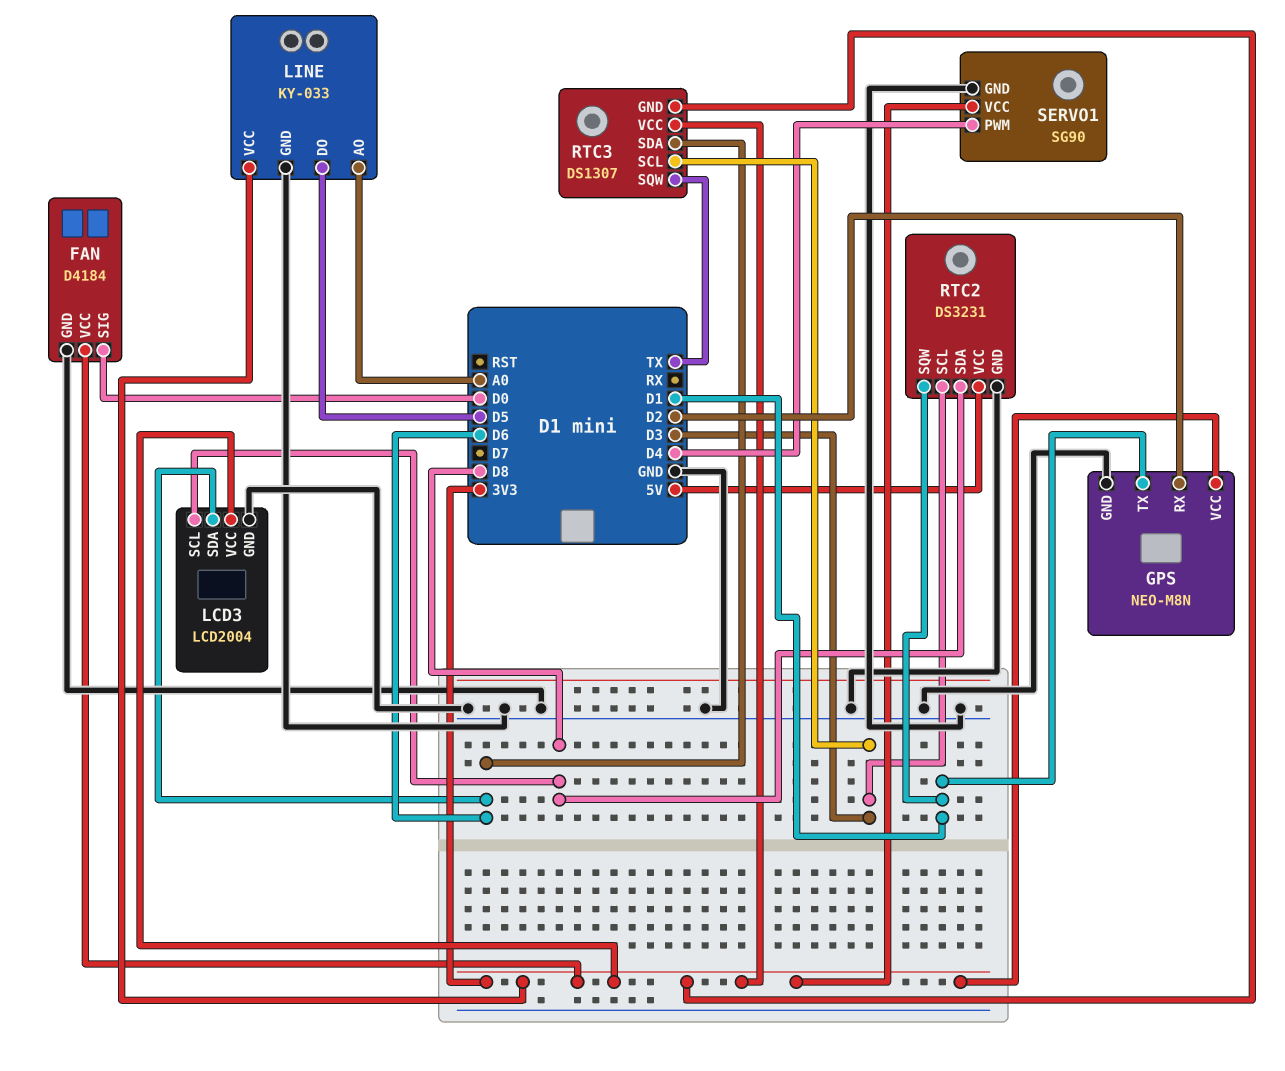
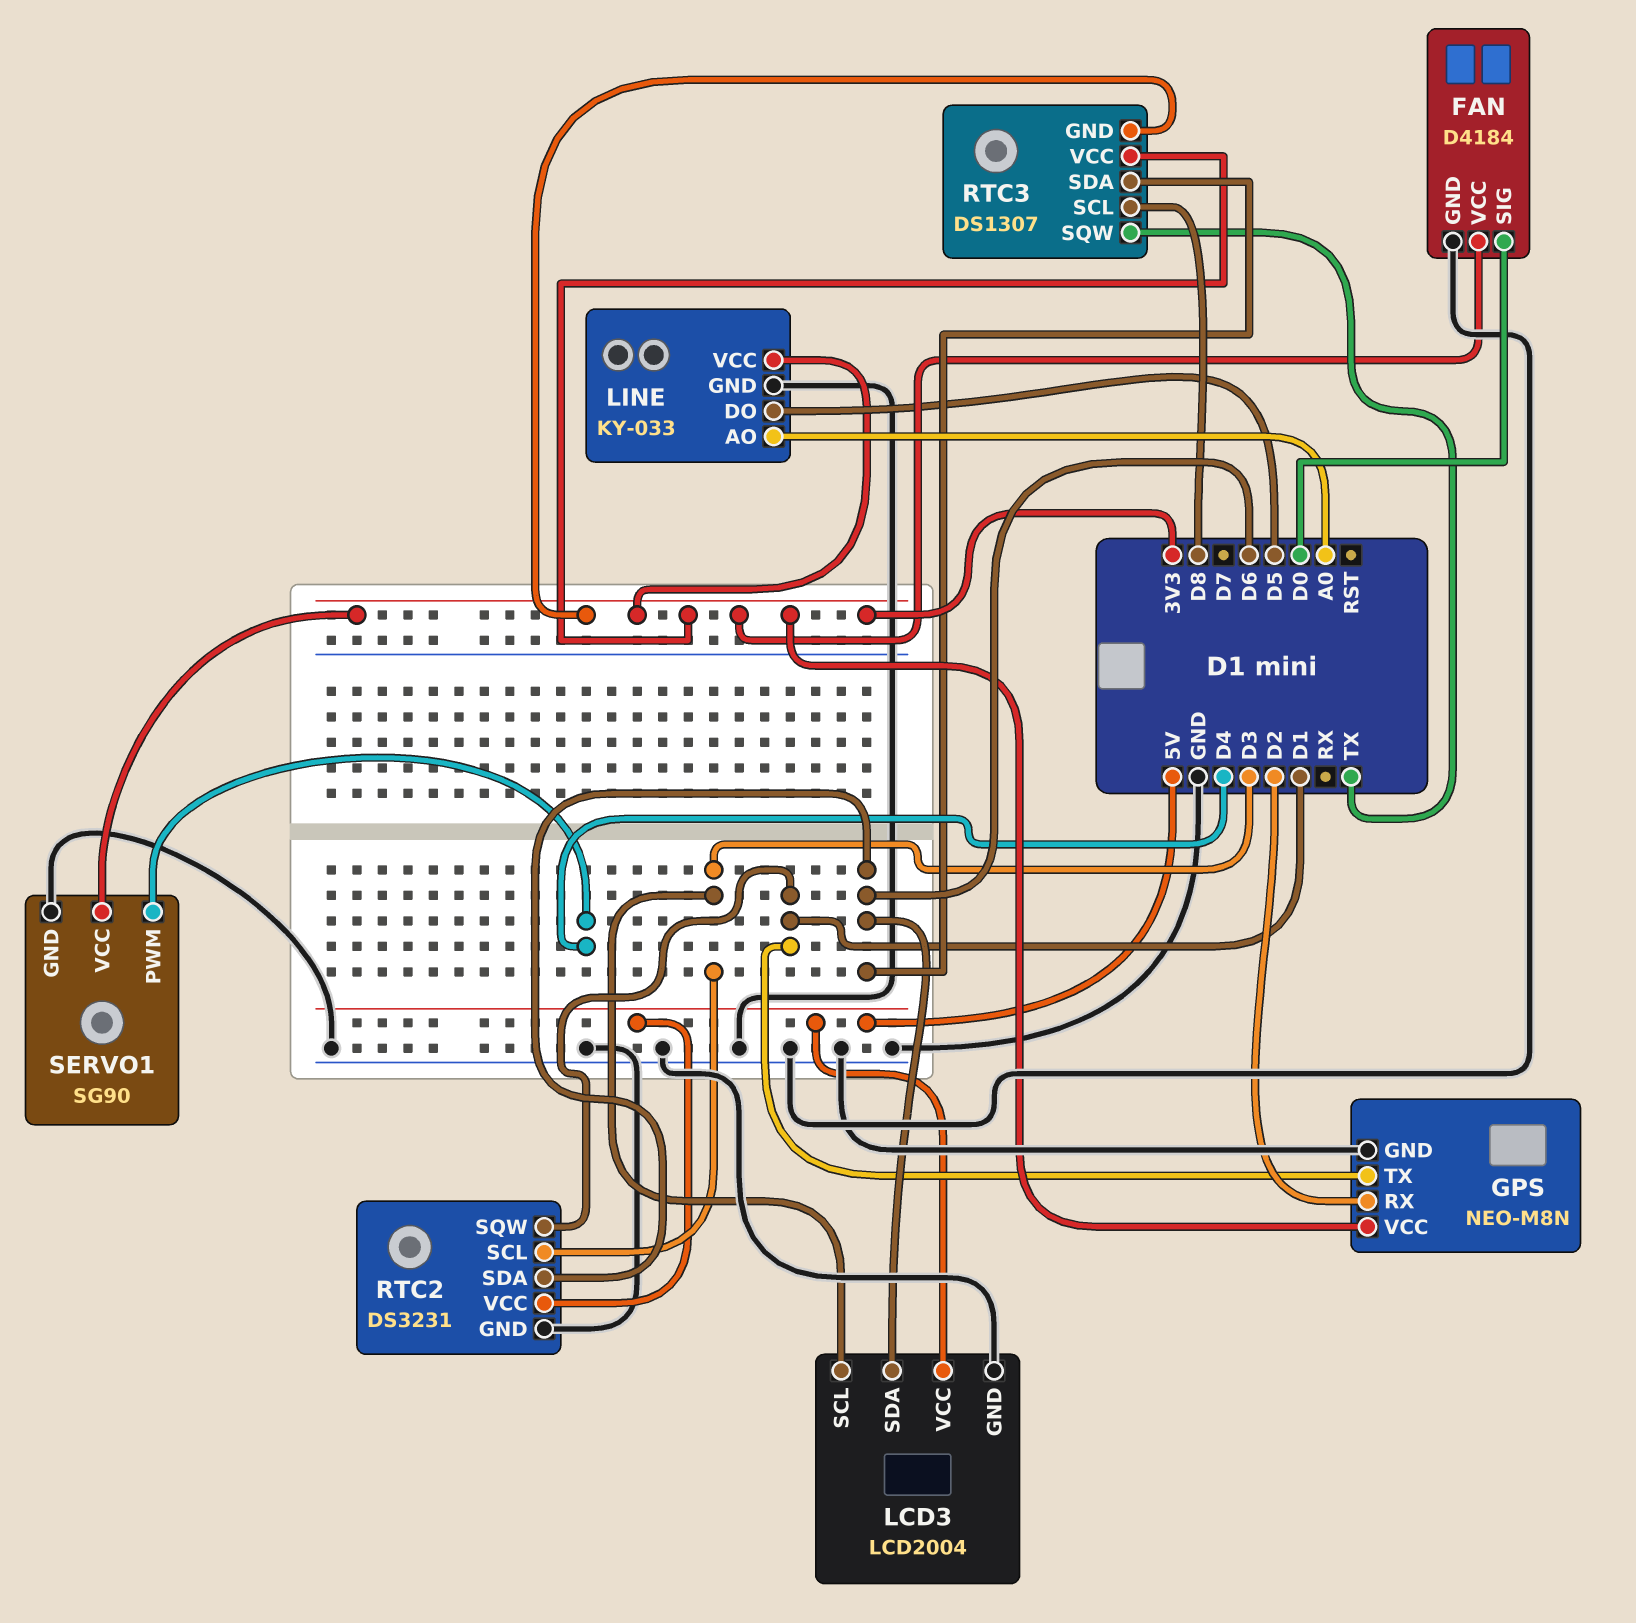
LCD3 pin SCL: D8 -> D3
LCD3 pin VCC: 3V3 -> 5V
RTC2 pin SDA: D8 -> D6
RTC3 pin SCL: D3 -> D8

